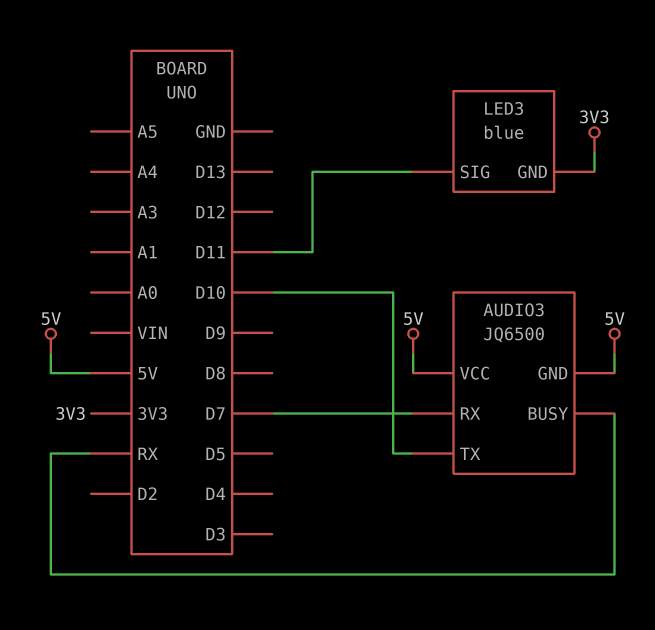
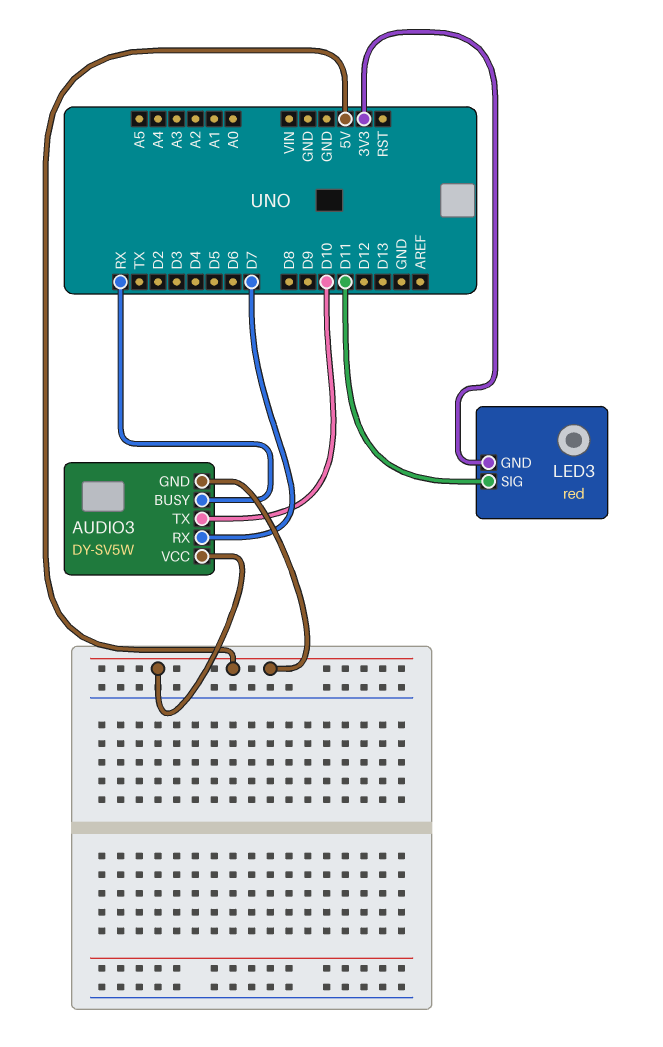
AUDIO3: JQ6500 -> DY-SV5W
LED3: blue -> red

